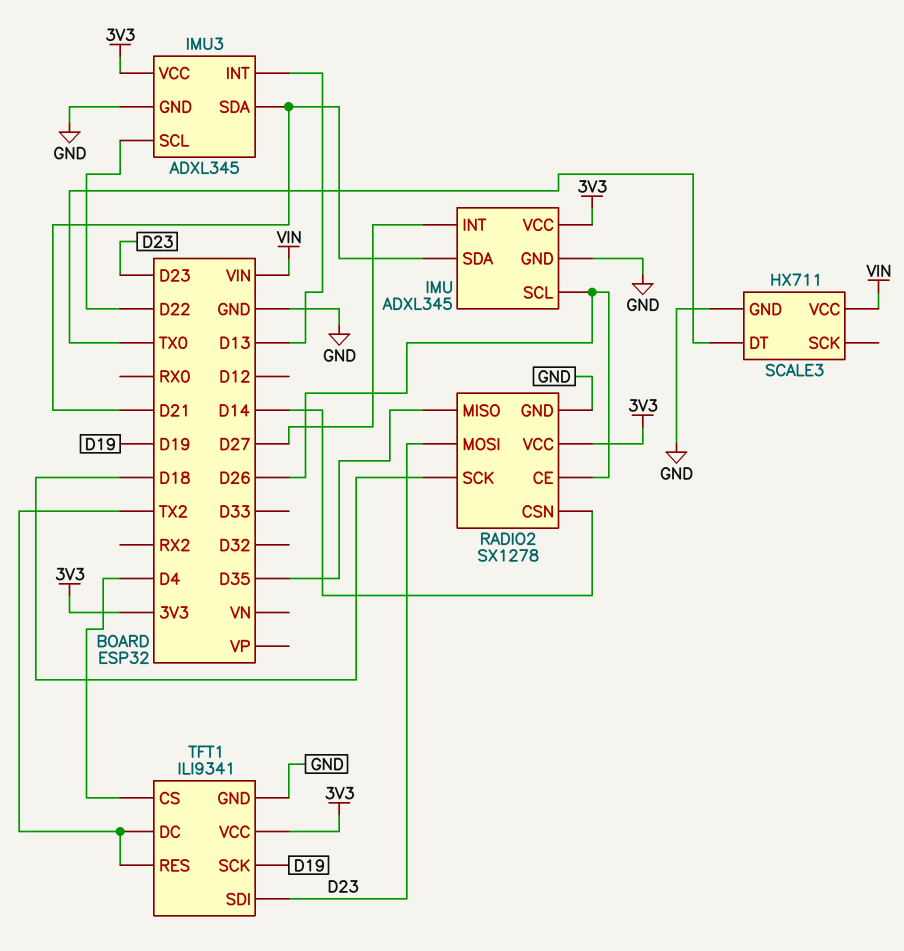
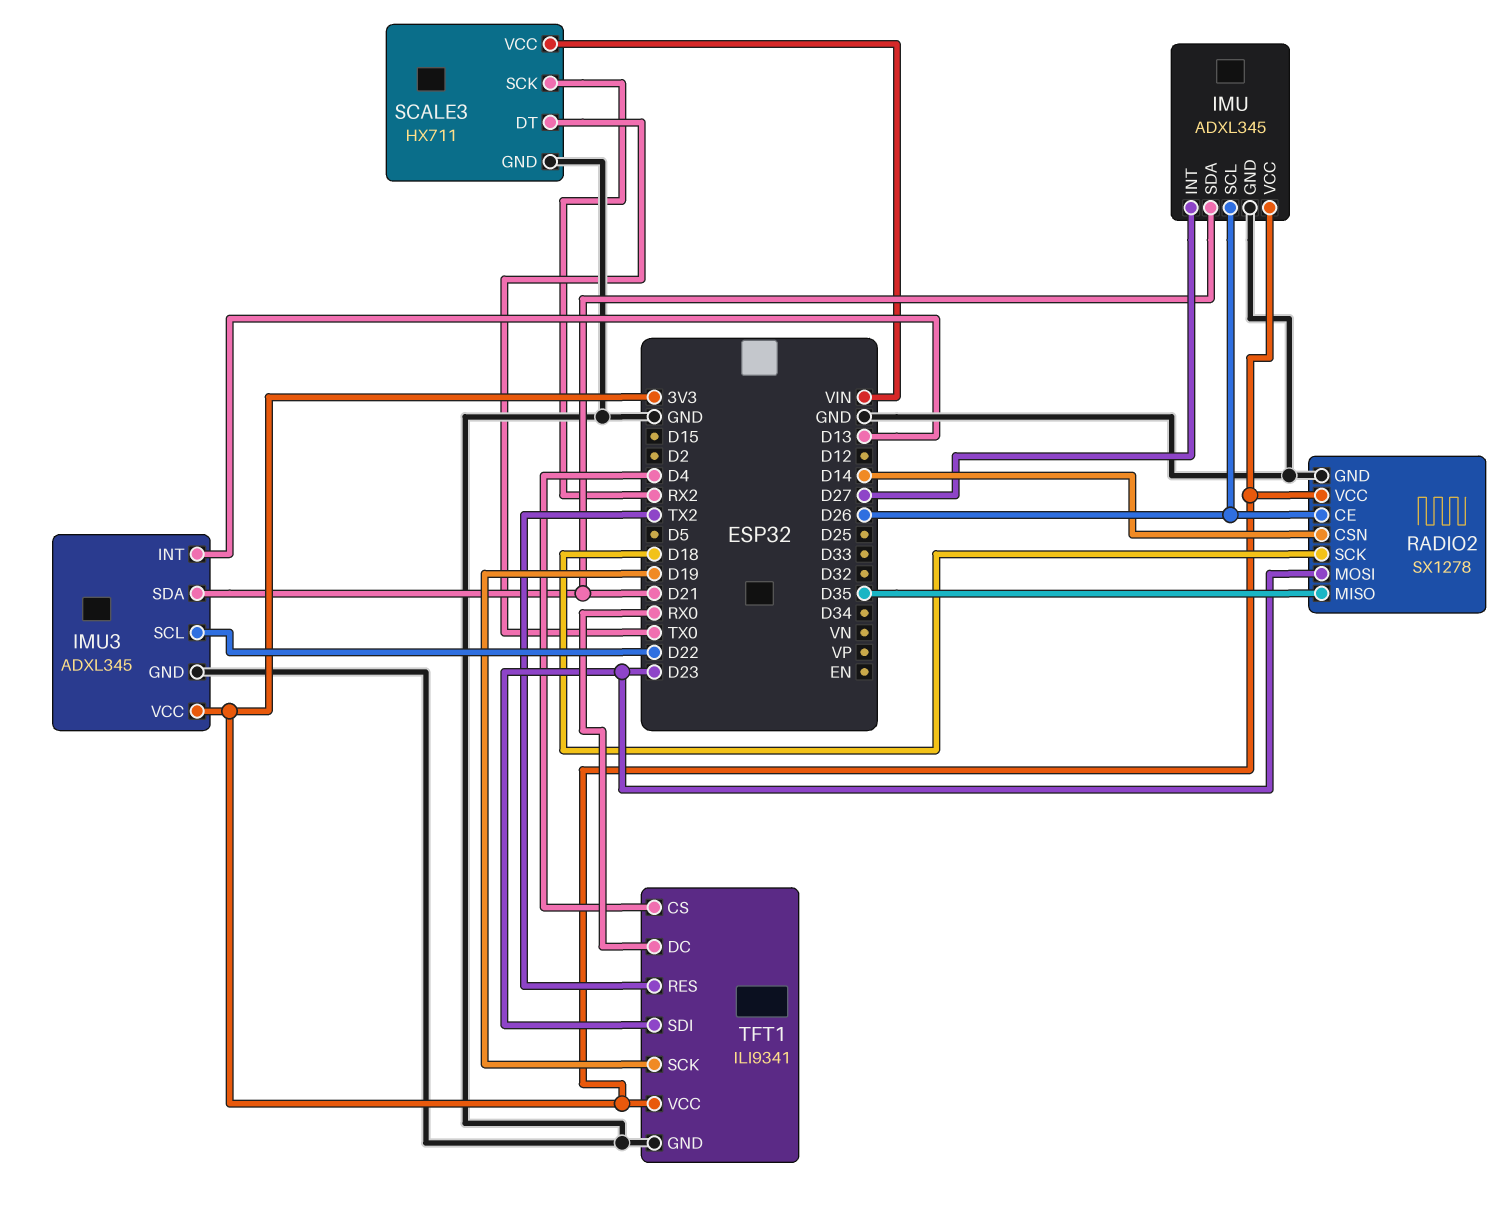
SCALE3 pin SCK: none -> RX2
TFT1 pin DC: TX2 -> RX0

